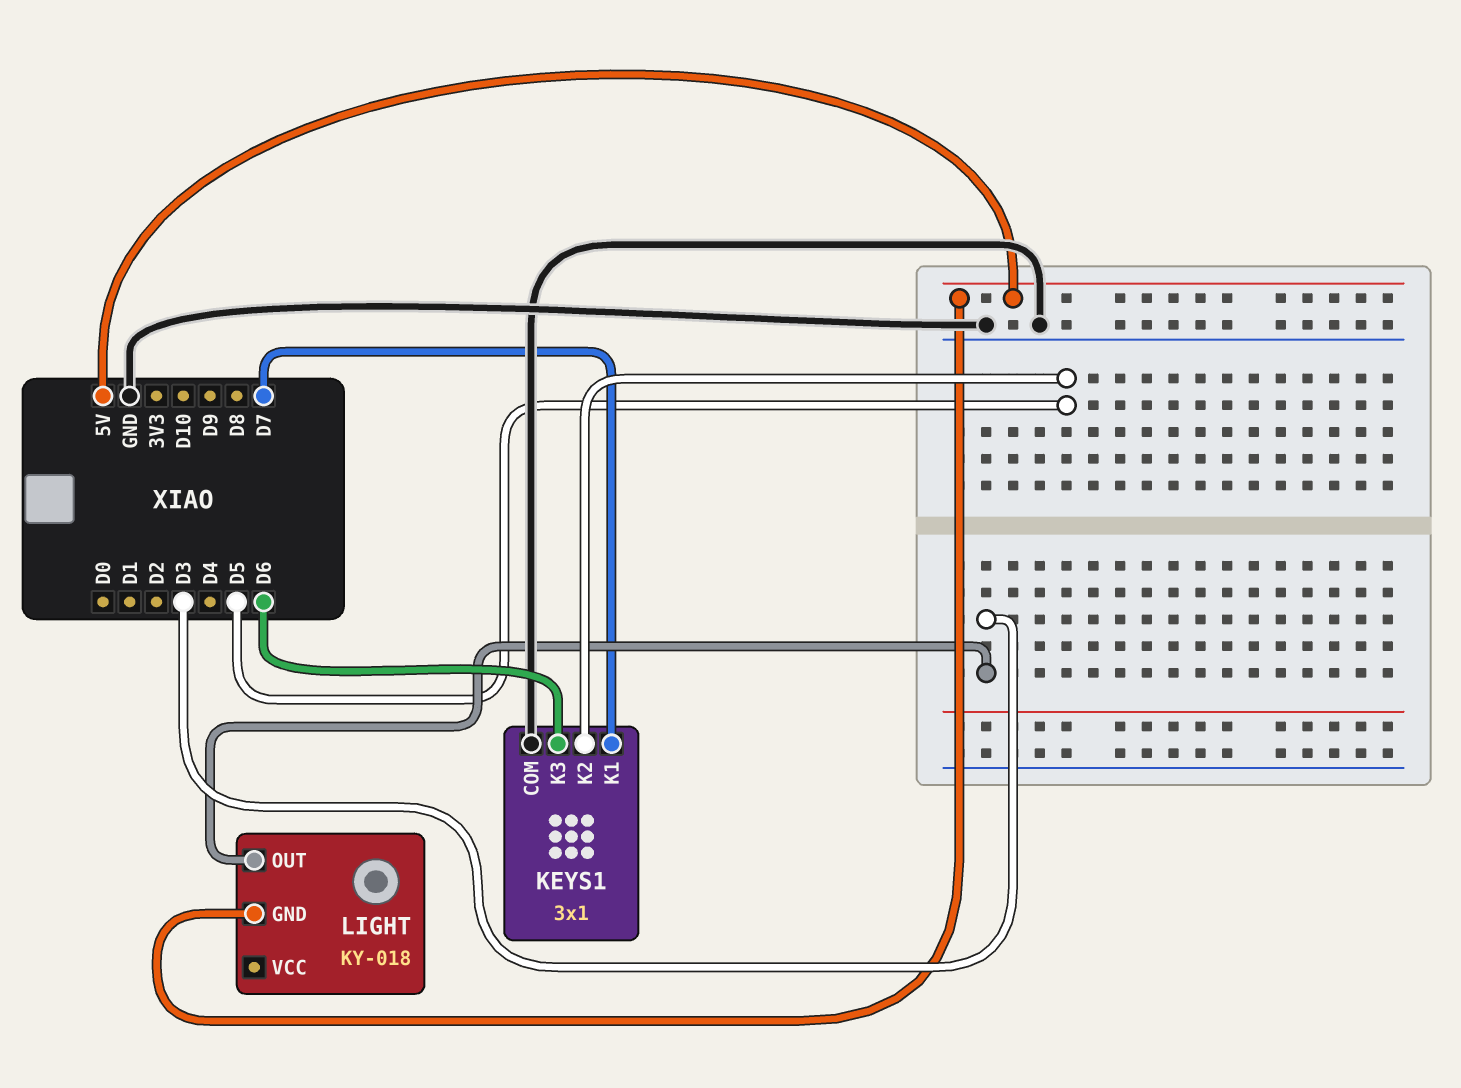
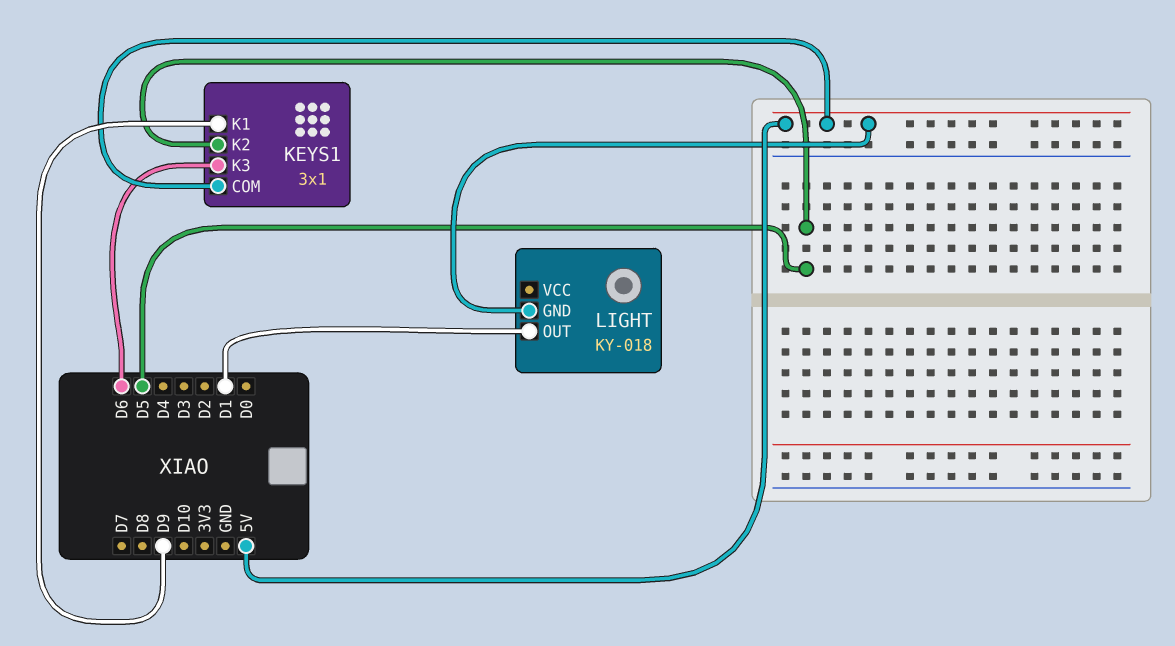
KEYS1 pin COM: GND -> 5V
KEYS1 pin K1: D7 -> D9
LIGHT pin OUT: D3 -> D1

